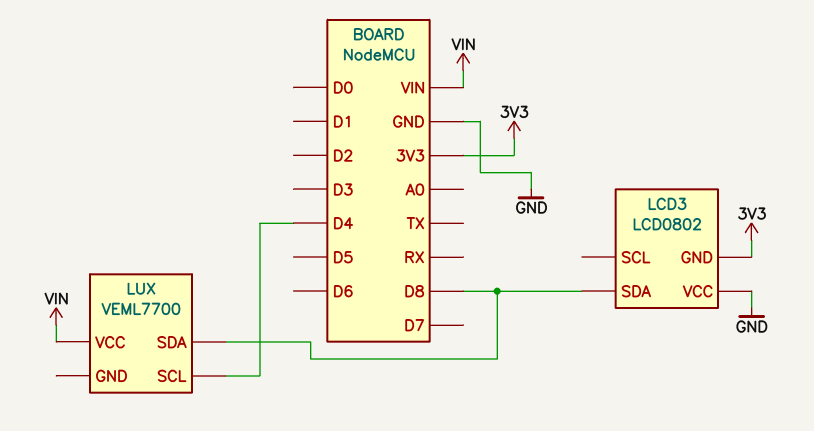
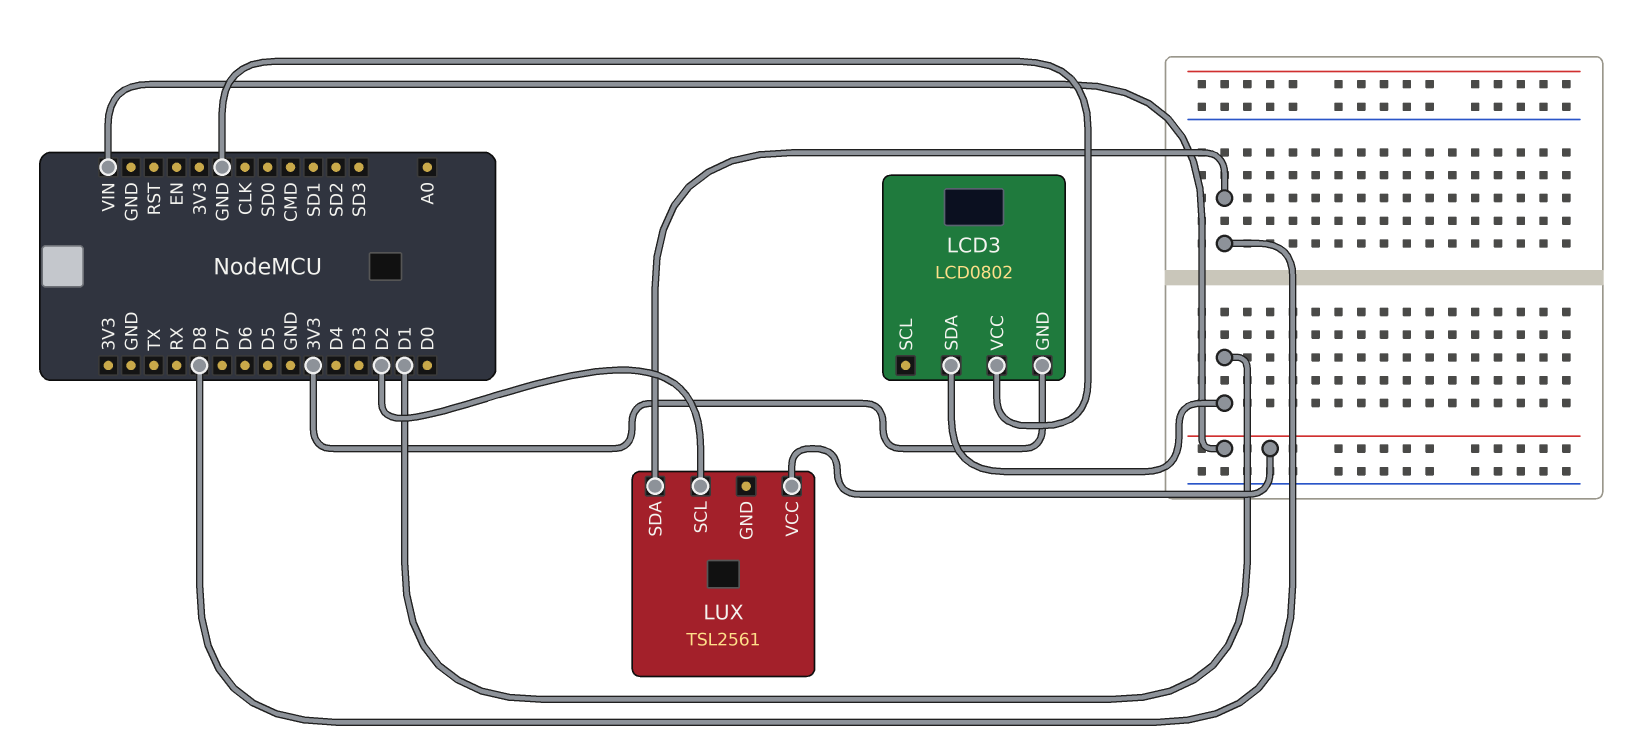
LCD3 pin SDA: D8 -> D1
LUX: VEML7700 -> TSL2561
LUX pin SCL: D4 -> D2

